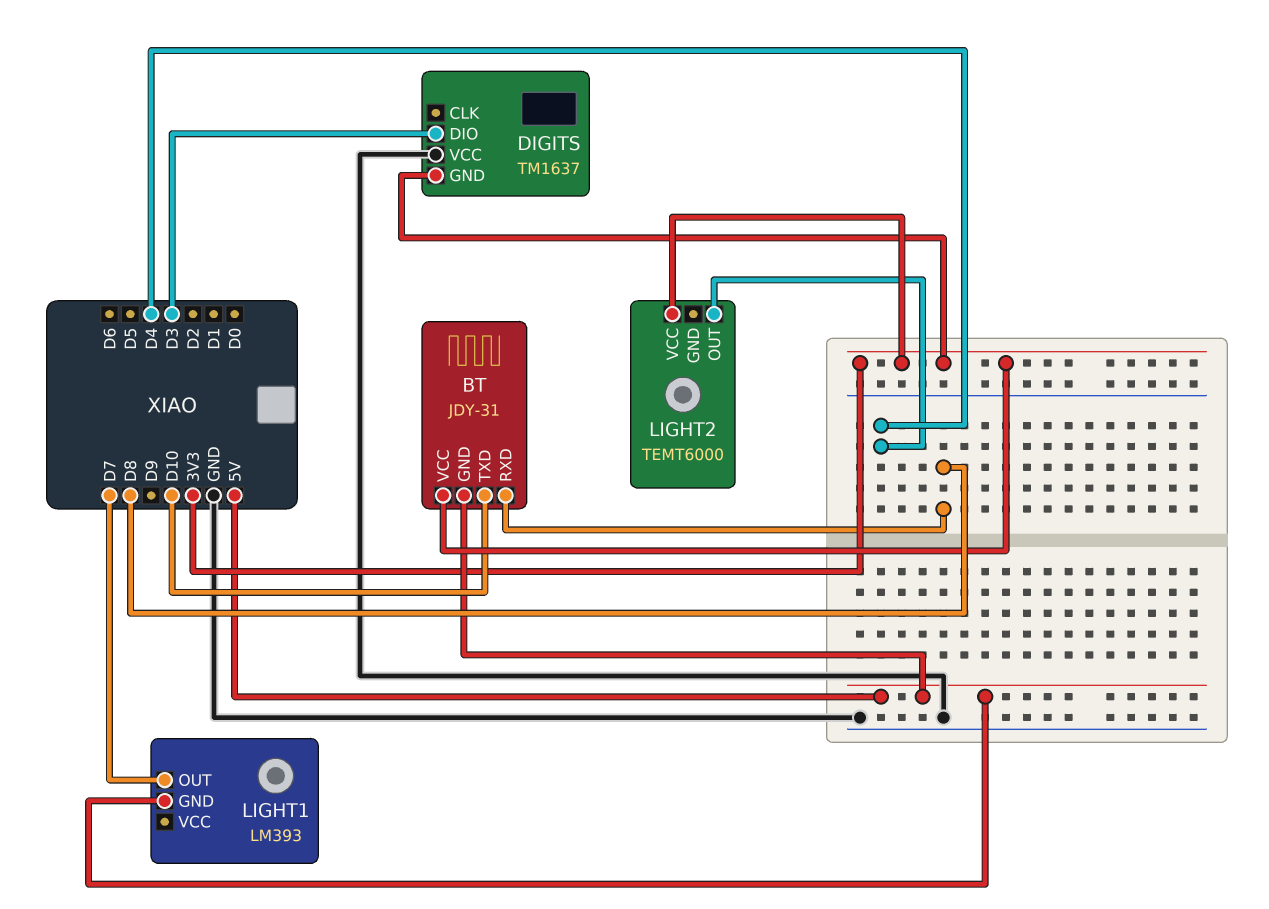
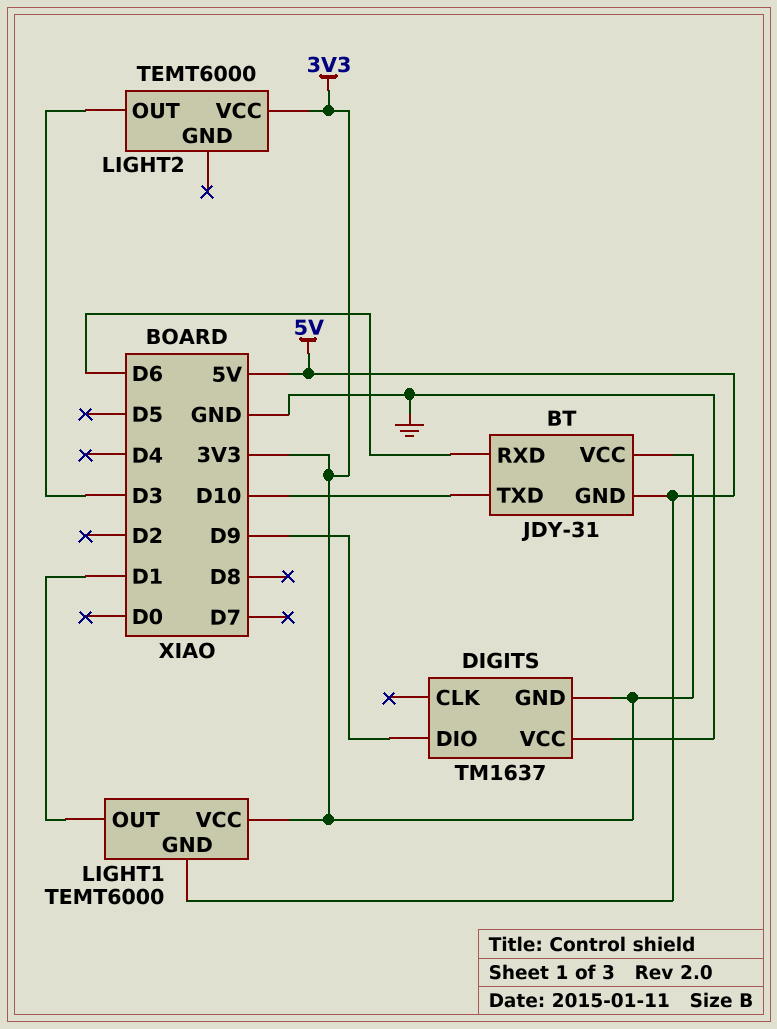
BT pin RXD: D8 -> D6
DIGITS pin DIO: D3 -> D9
LIGHT1: LM393 -> TEMT6000
LIGHT1 pin OUT: D7 -> D1
LIGHT1 pin VCC: none -> 3V3
LIGHT2 pin OUT: D4 -> D3

